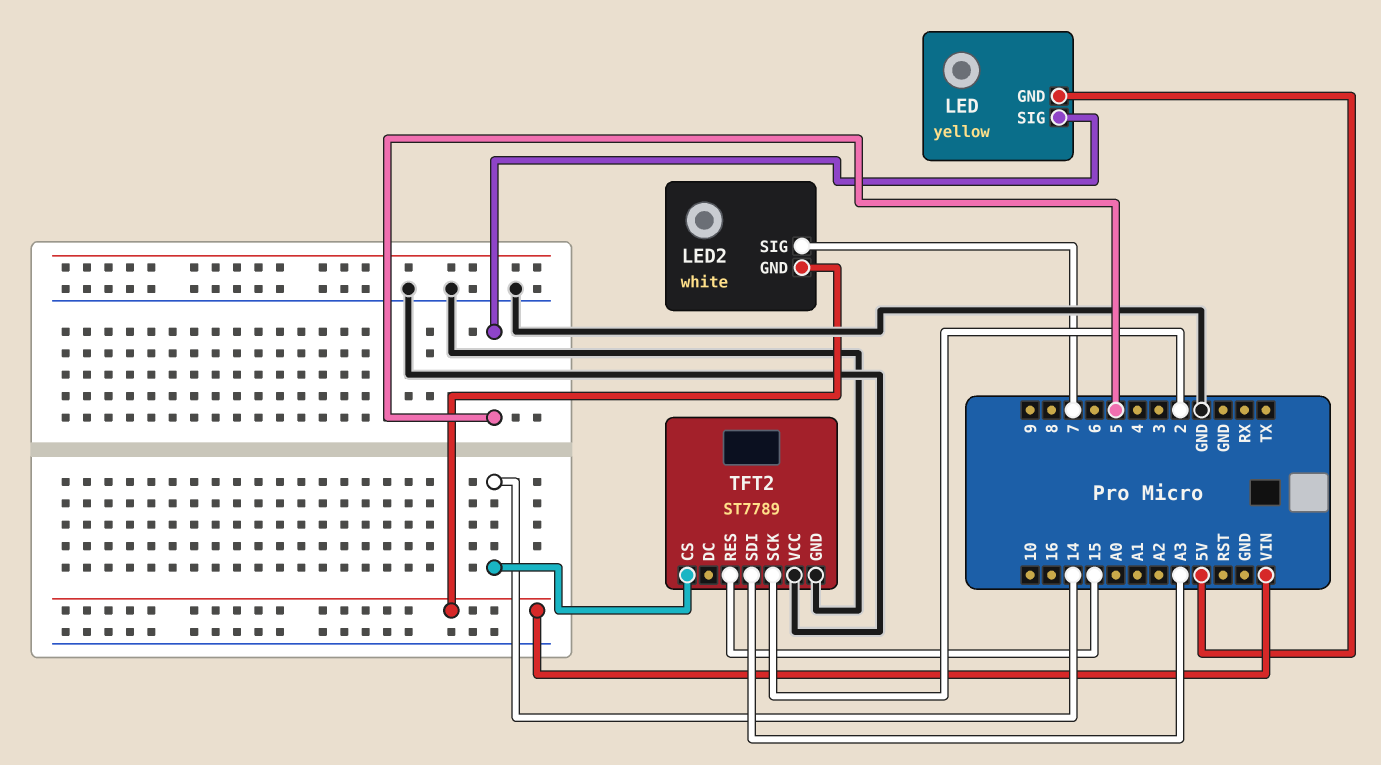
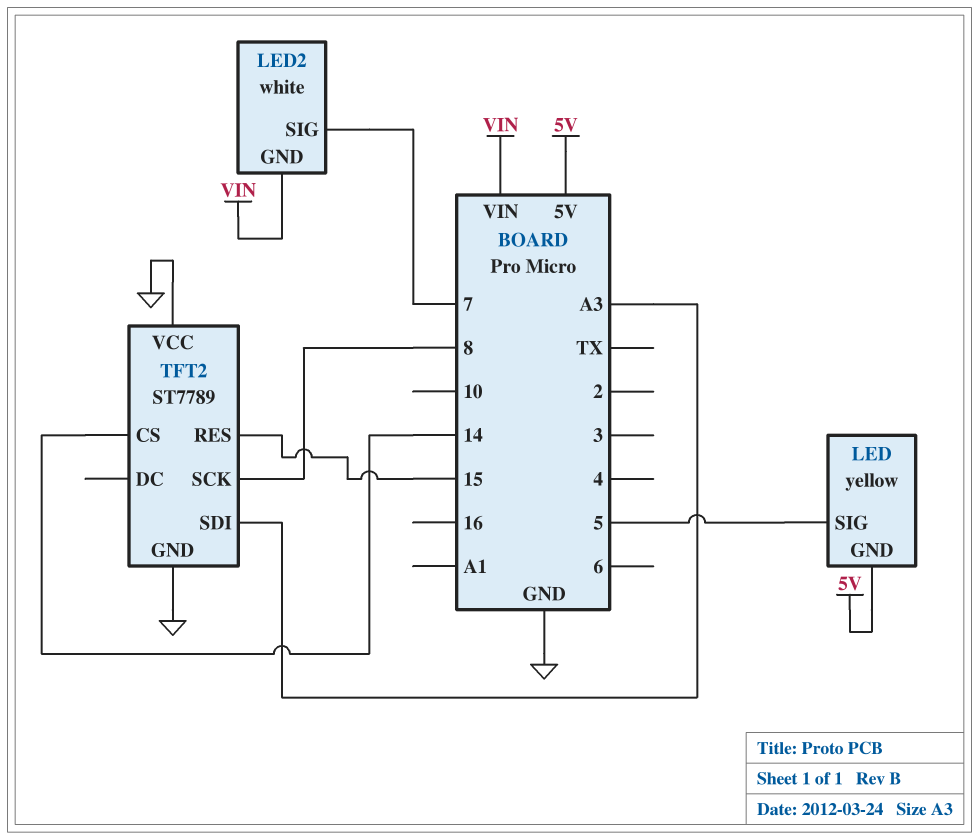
TFT2 pin SCK: 2 -> 8

